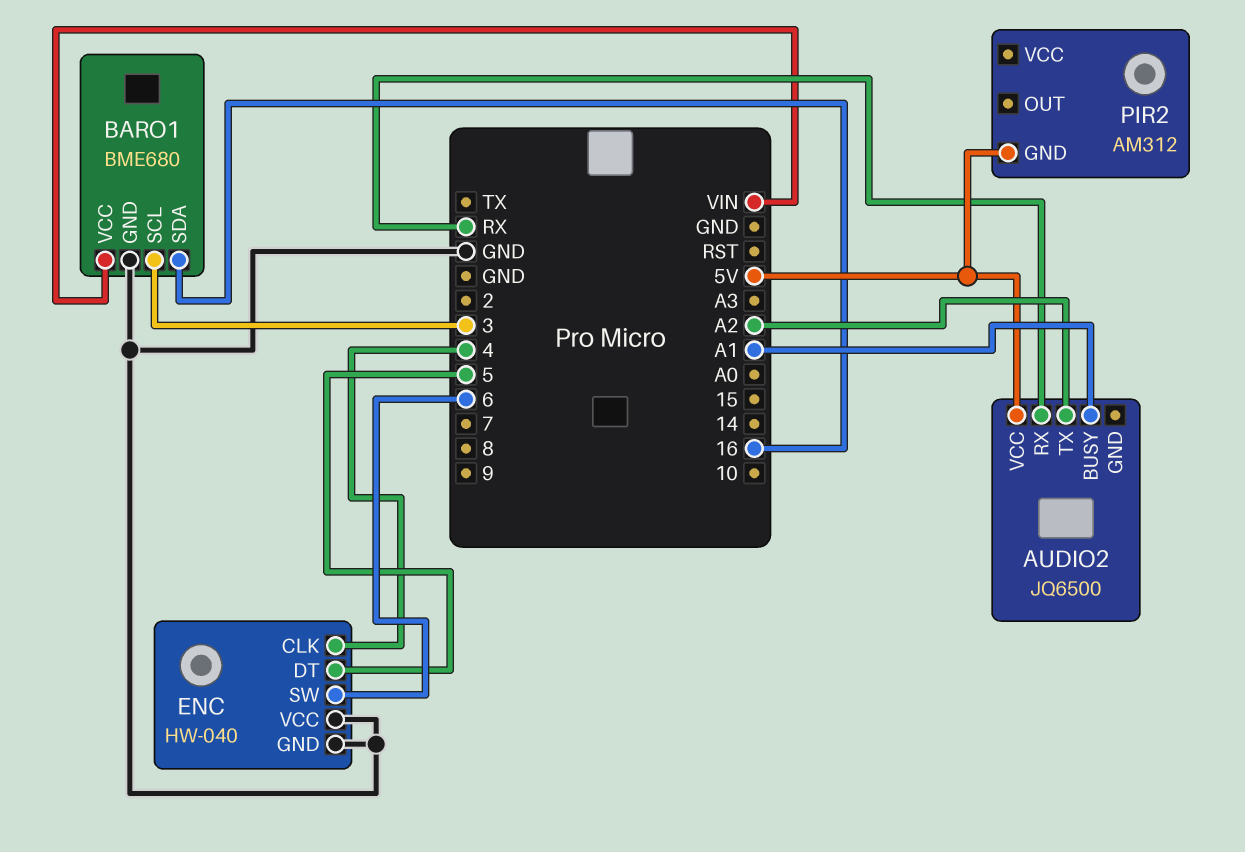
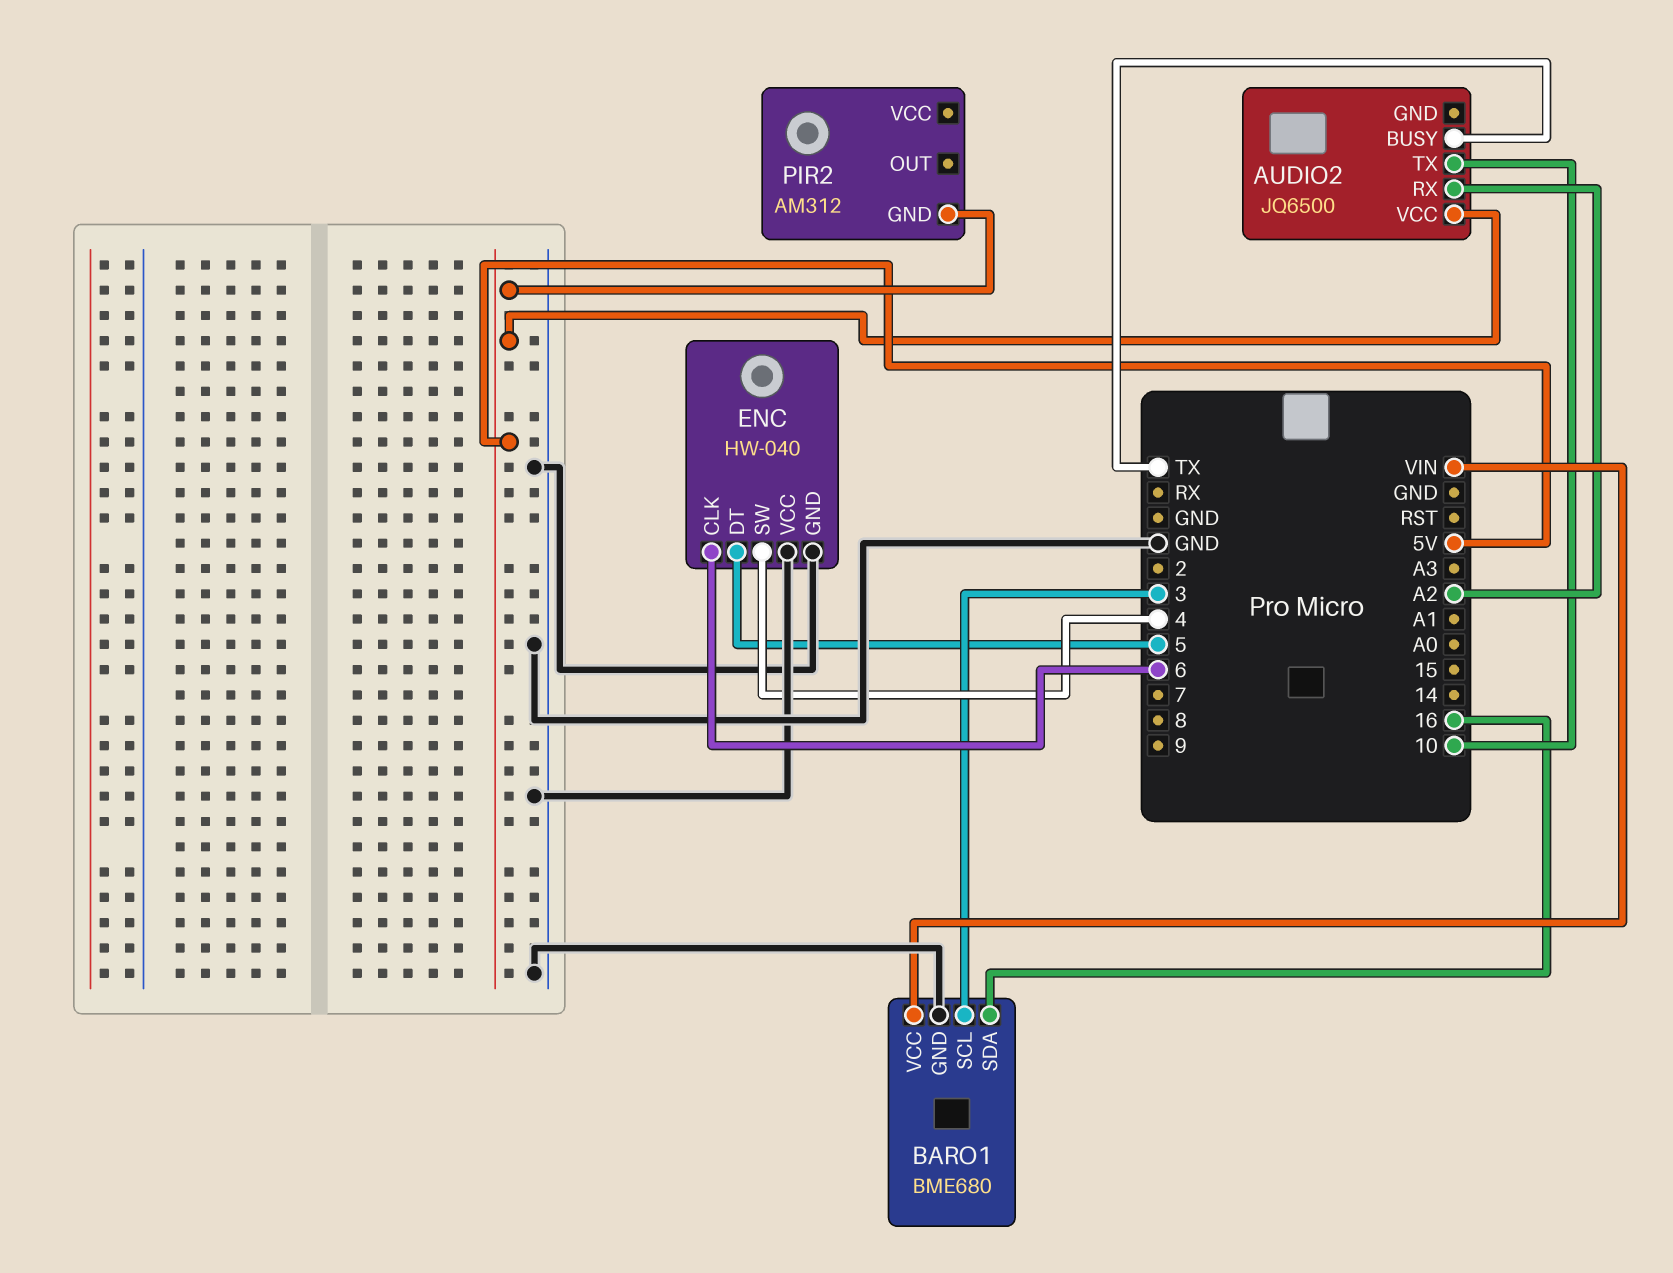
AUDIO2 pin BUSY: A1 -> TX
AUDIO2 pin RX: RX -> A2
AUDIO2 pin TX: A2 -> 10
ENC pin CLK: 4 -> 6
ENC pin SW: 6 -> 4

